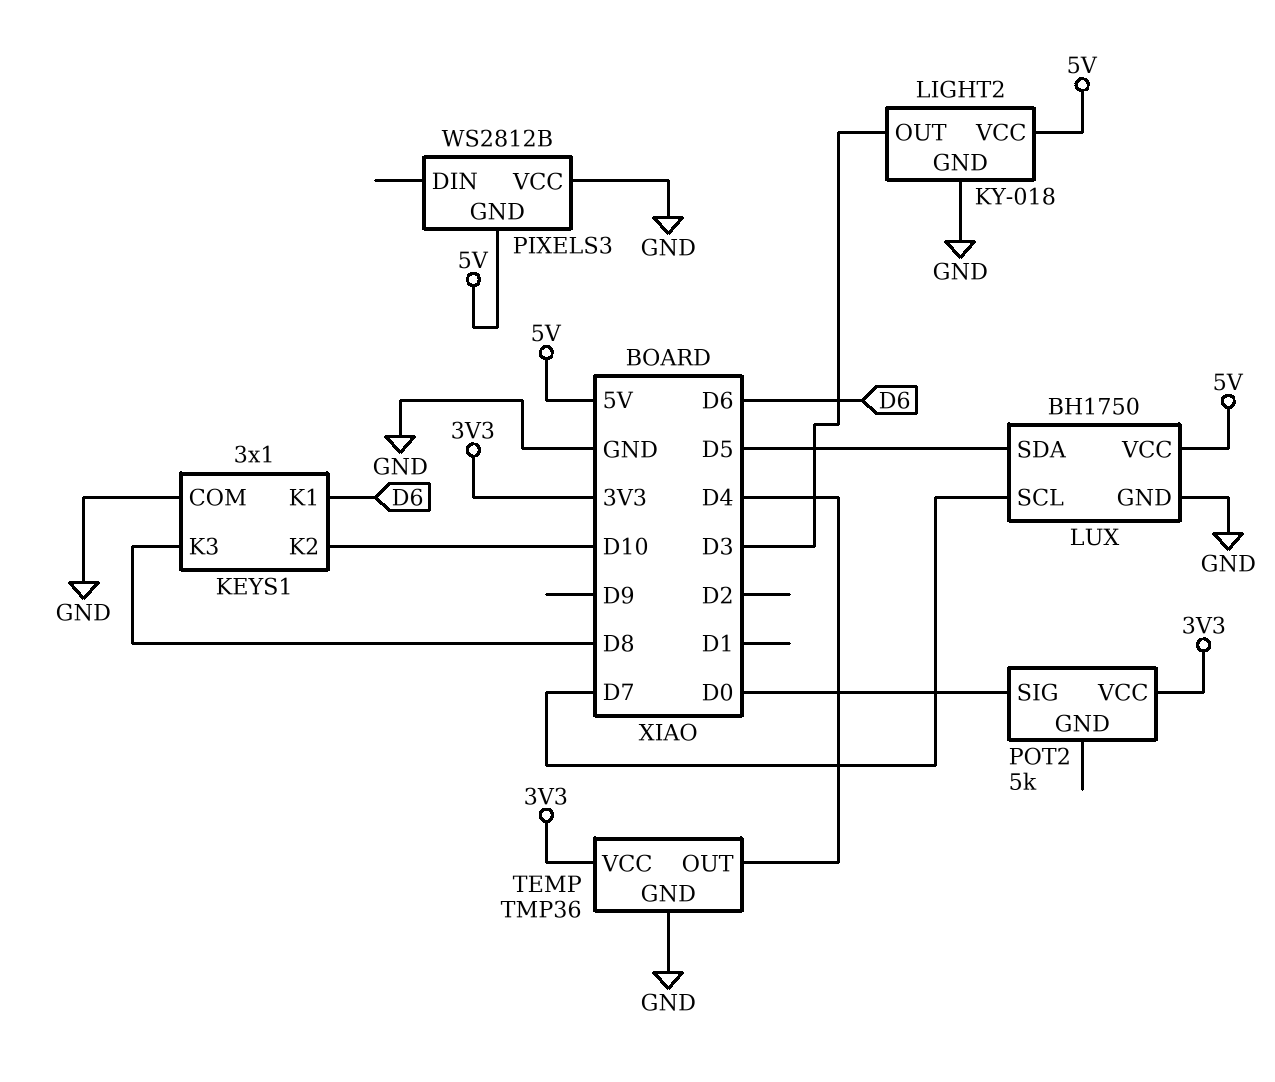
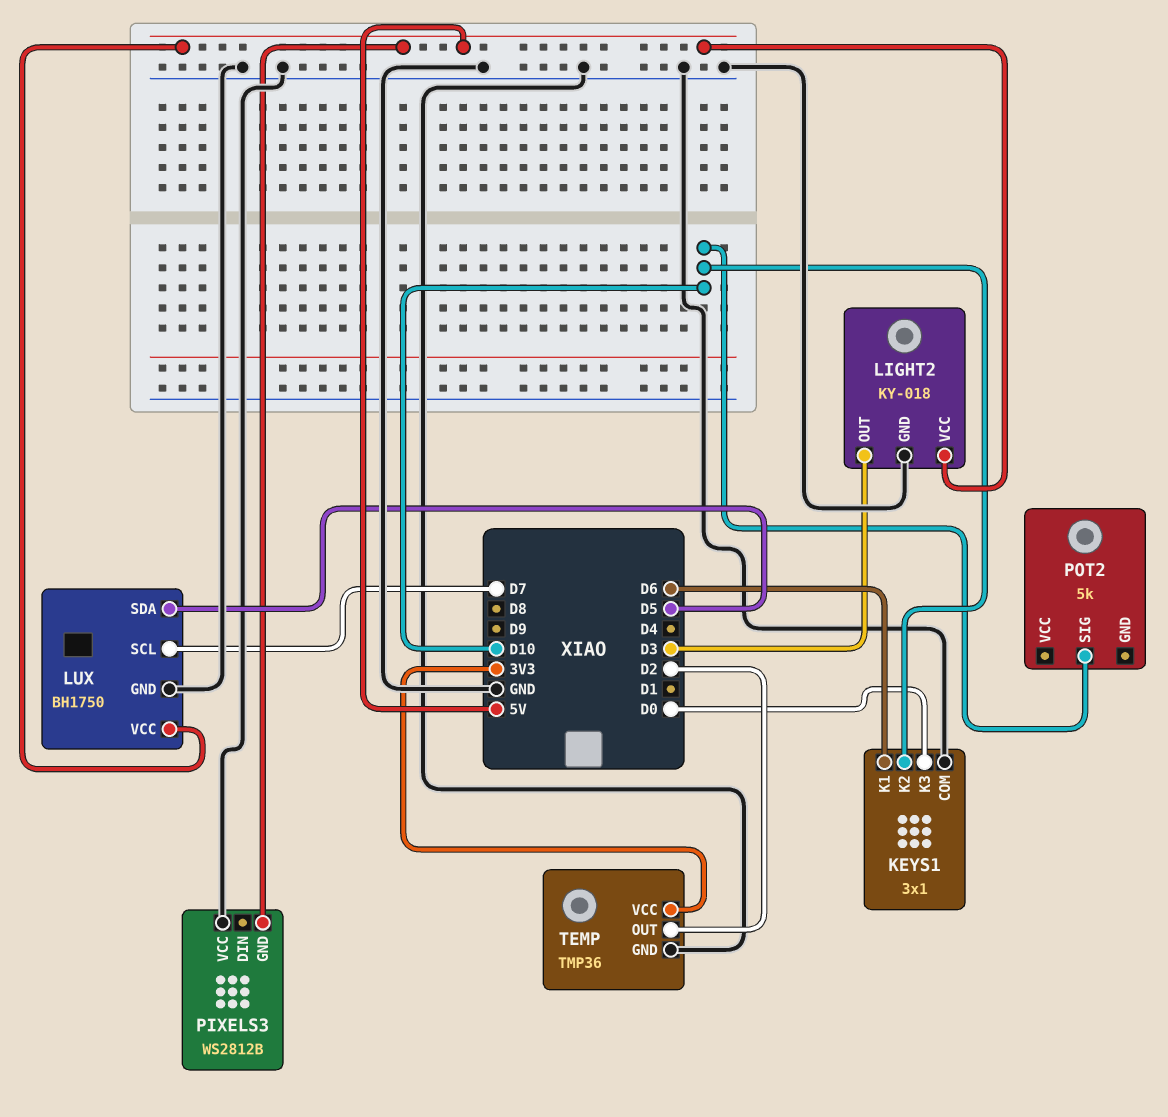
KEYS1 pin K3: D8 -> D0
POT2 pin SIG: D0 -> D10
POT2 pin VCC: 3V3 -> none
TEMP pin OUT: D4 -> D2

